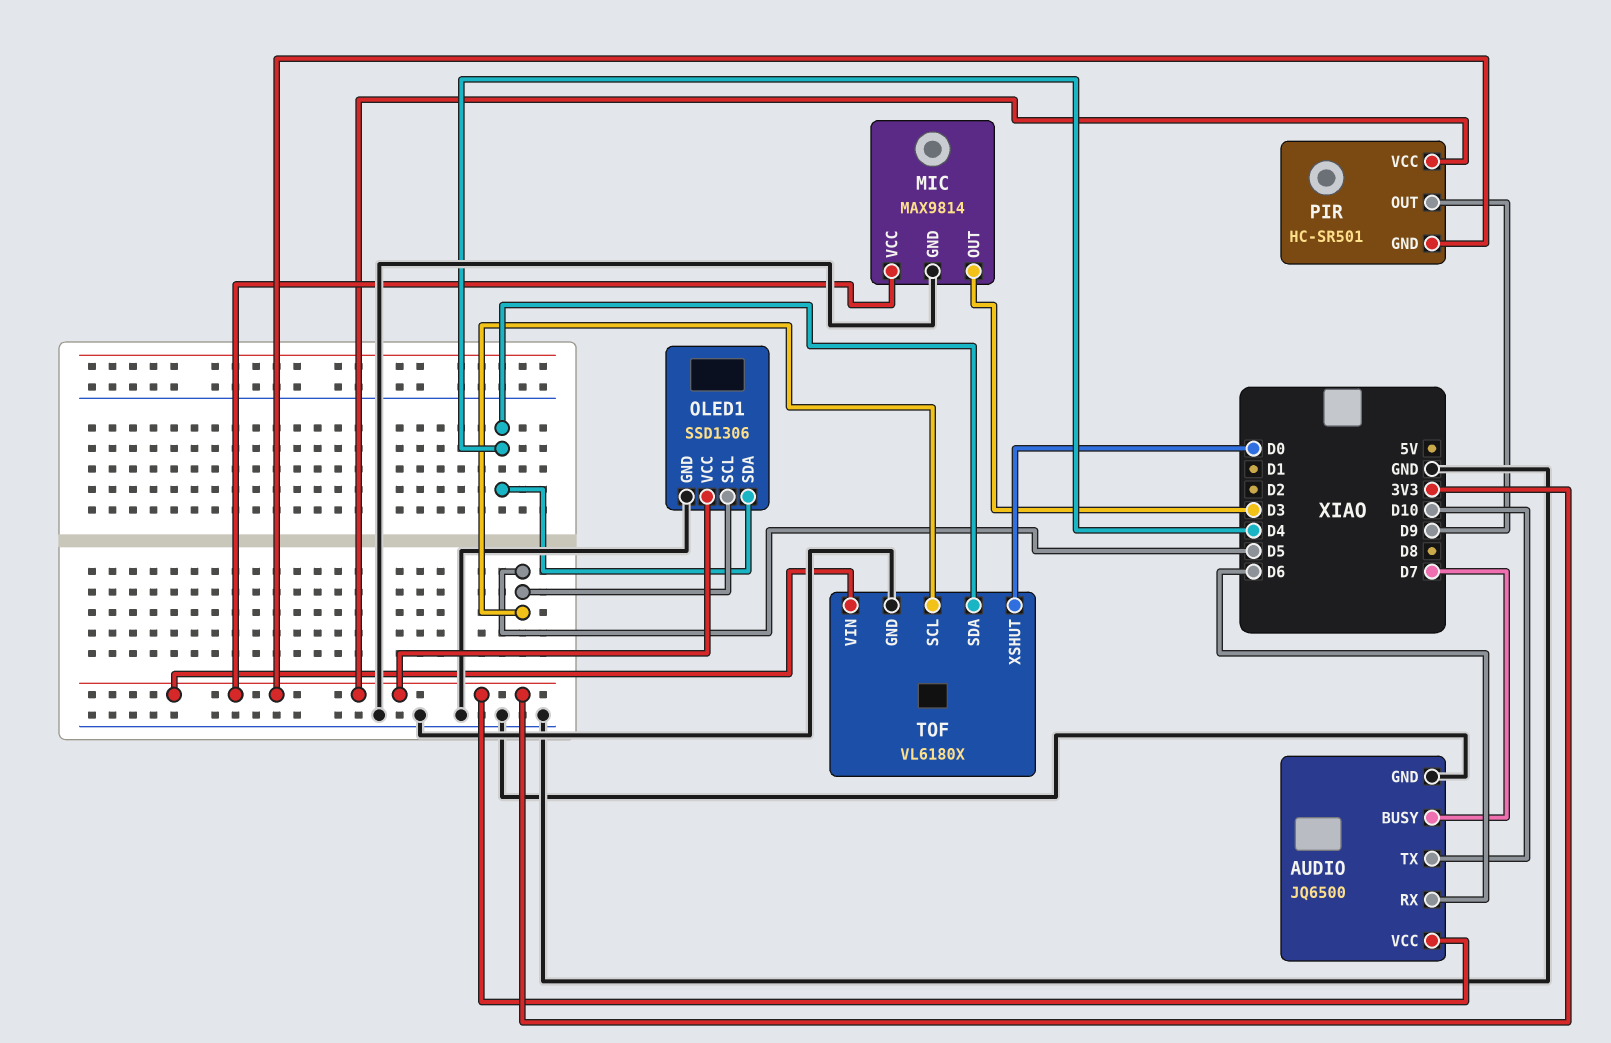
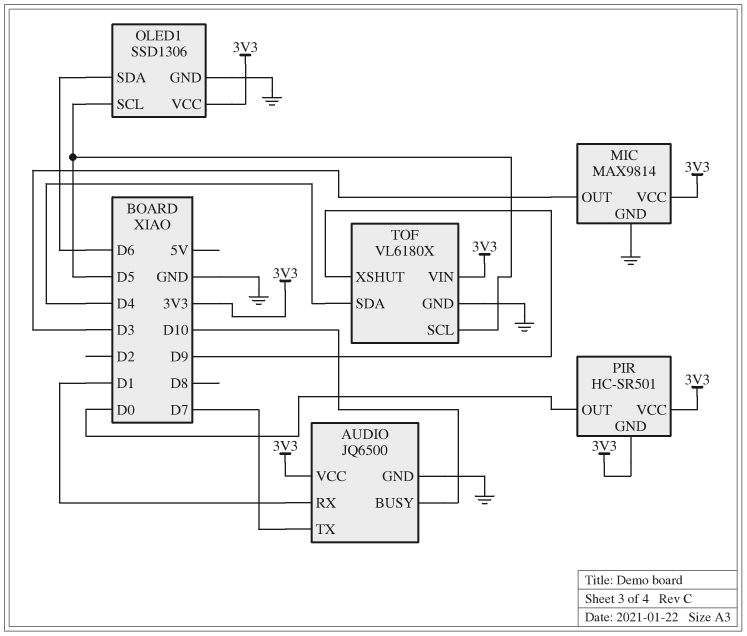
AUDIO pin BUSY: D7 -> D10
AUDIO pin RX: D6 -> D1
AUDIO pin TX: D10 -> D7
OLED1 pin SDA: D4 -> D6
PIR pin OUT: D9 -> D0
TOF pin XSHUT: D0 -> D9

